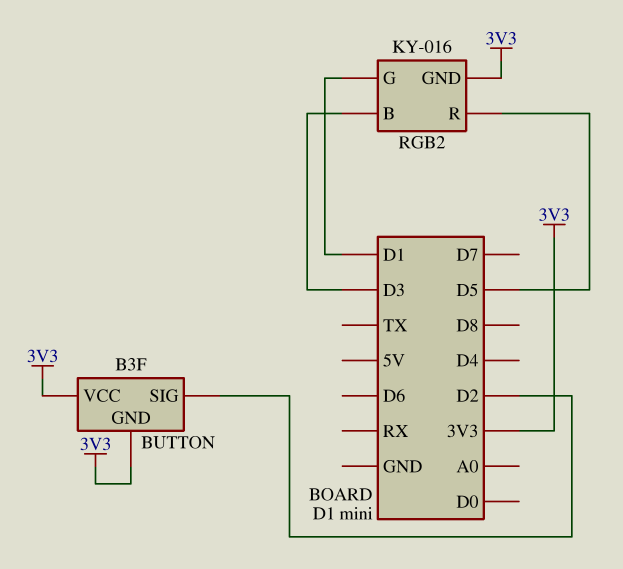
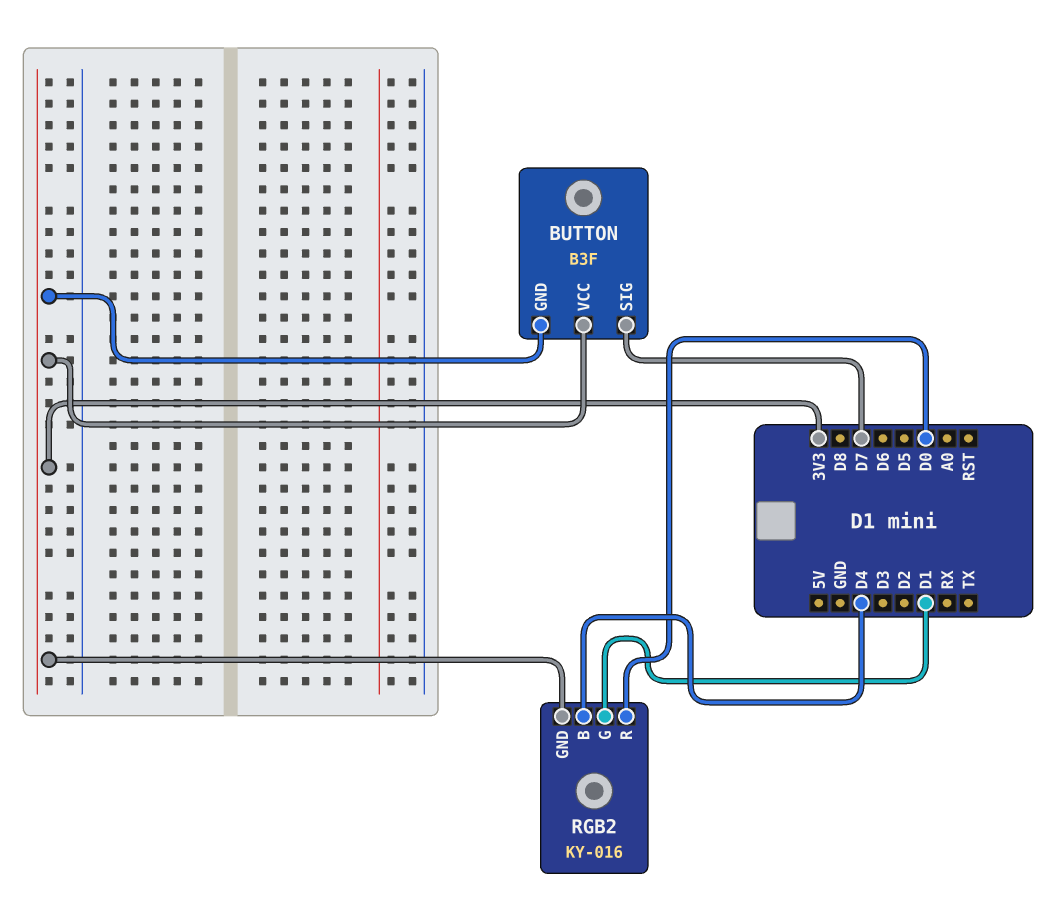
BUTTON pin SIG: D2 -> D7
RGB2 pin B: D3 -> D4
RGB2 pin R: D5 -> D0

